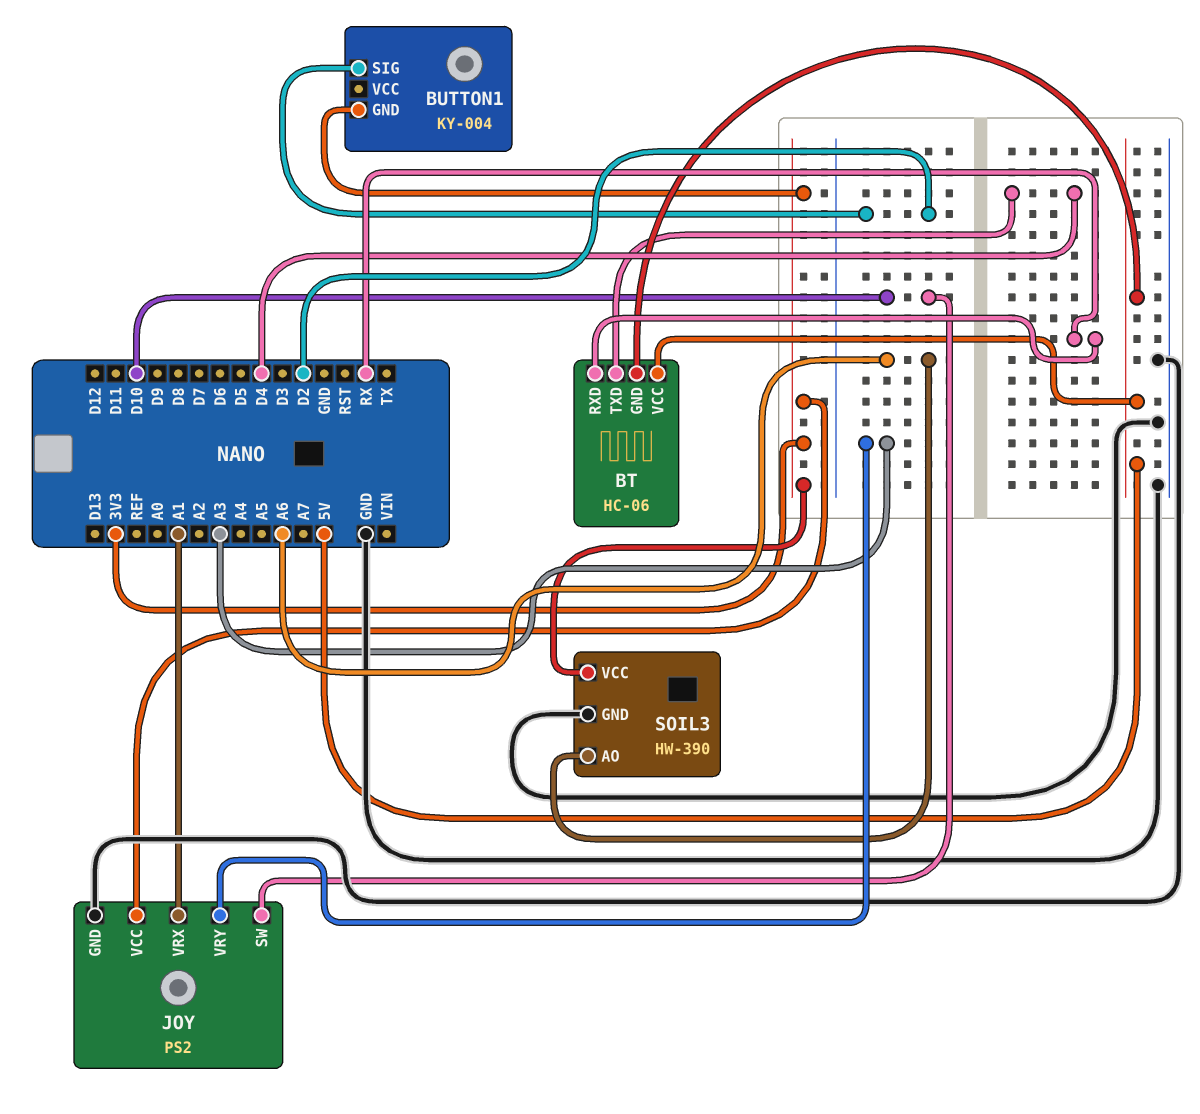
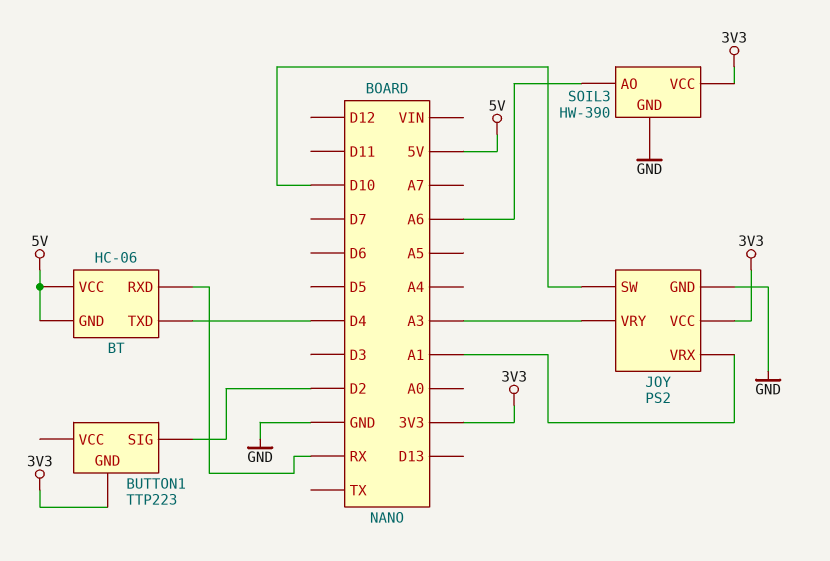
BUTTON1: KY-004 -> TTP223

